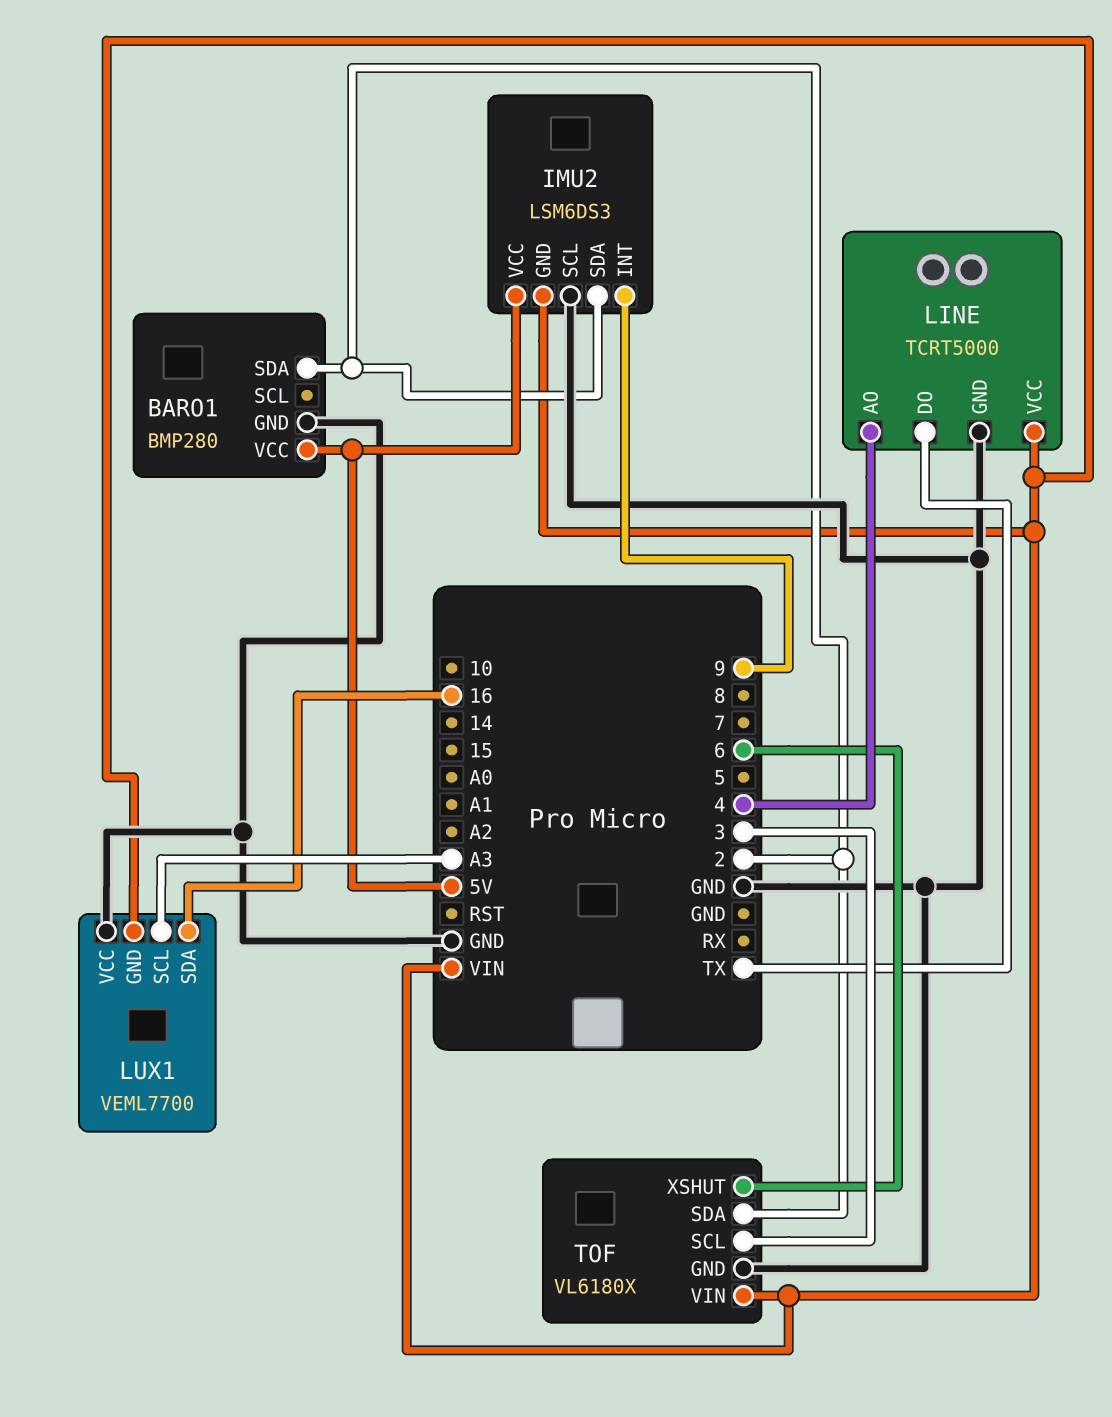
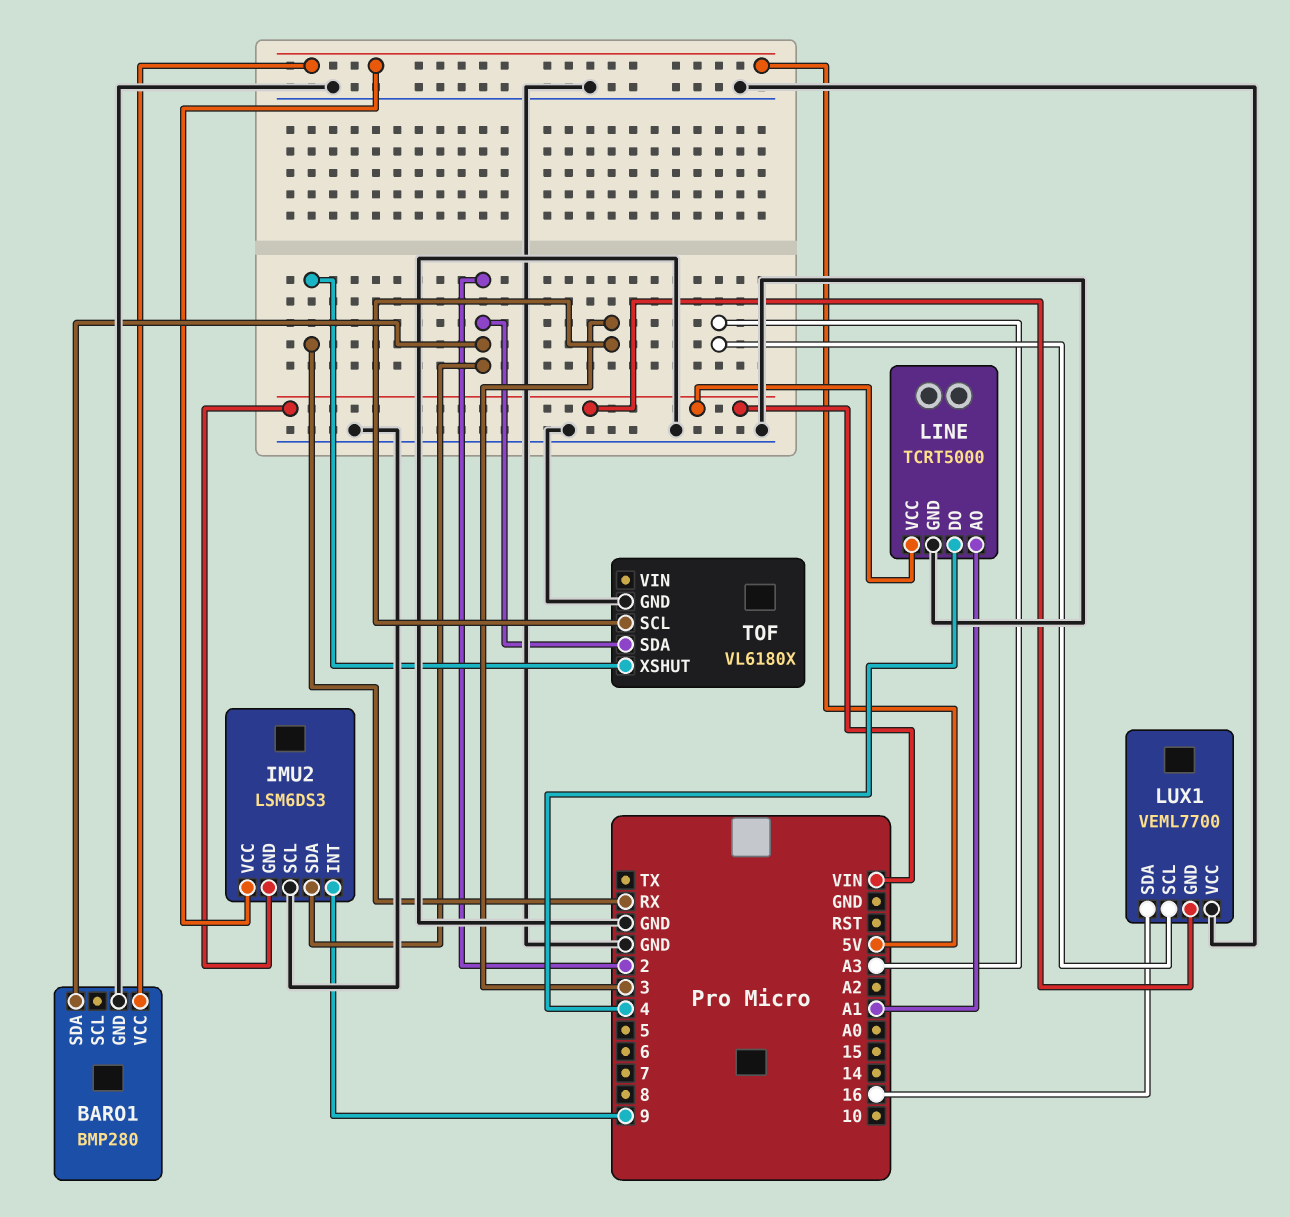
LINE pin AO: 4 -> A1
LINE pin DO: TX -> 4
TOF pin VIN: VIN -> none
TOF pin XSHUT: 6 -> RX

